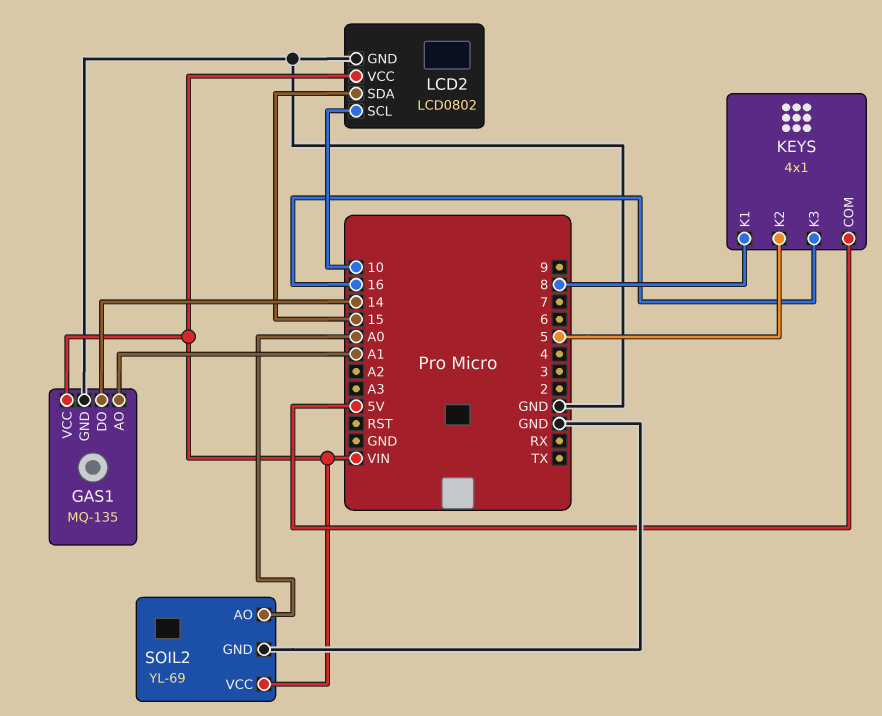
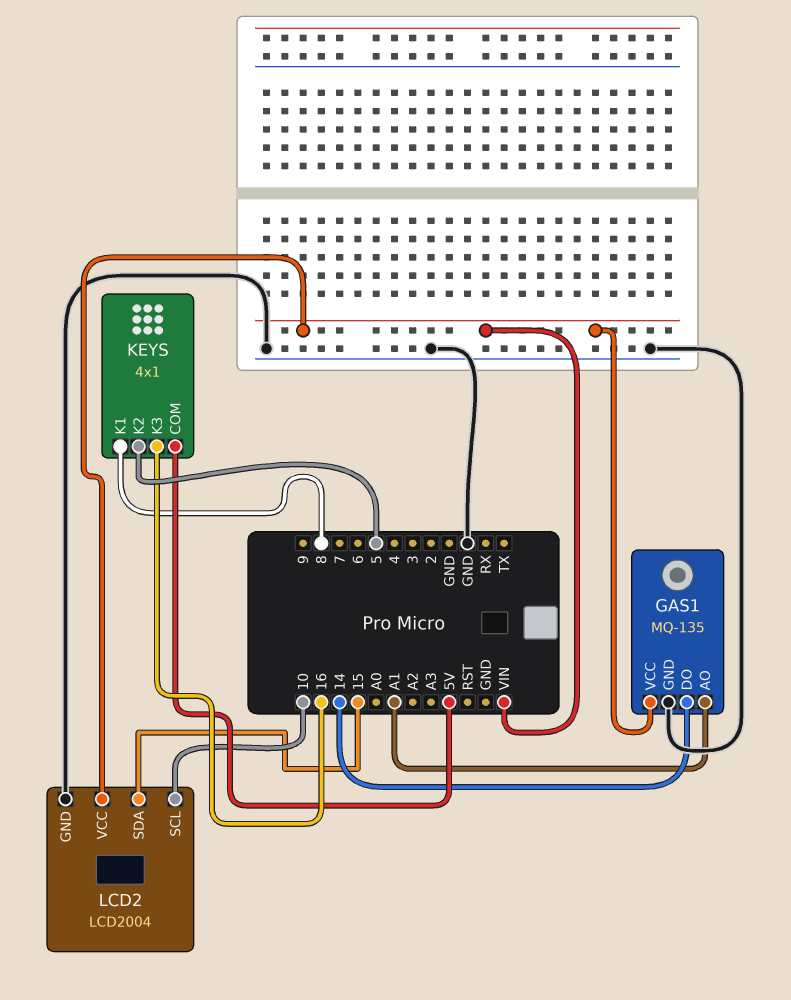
LCD2: LCD0802 -> LCD2004
SOIL2: YL-69 -> none
SOIL2 pin AO: A0 -> none
SOIL2 pin GND: GND -> none
SOIL2 pin VCC: VIN -> none

